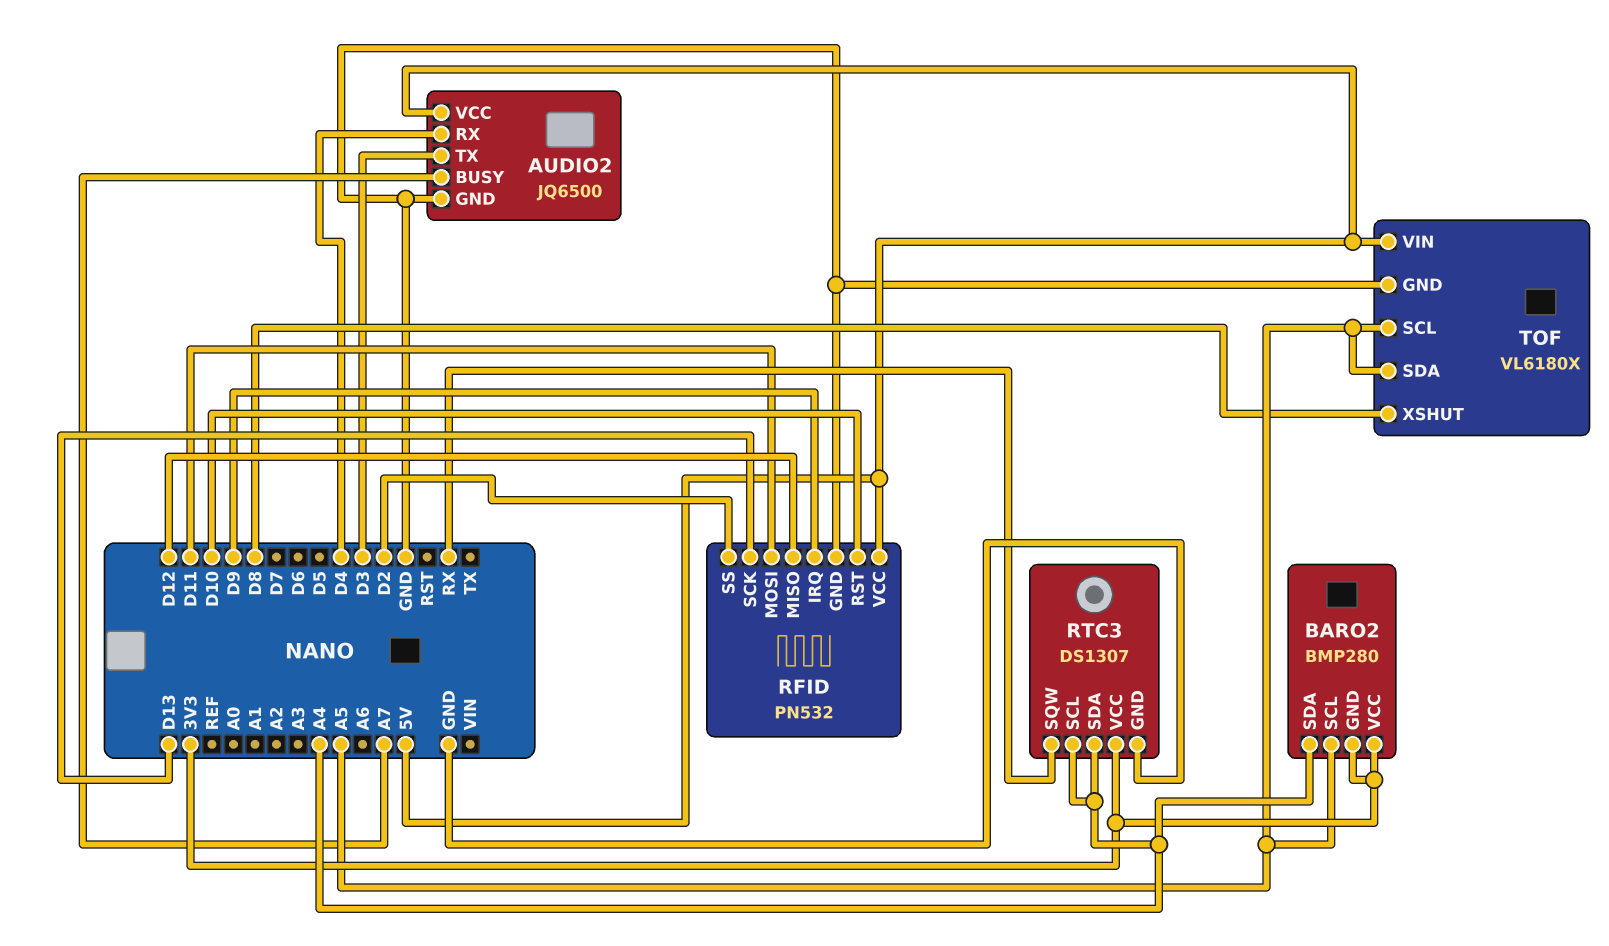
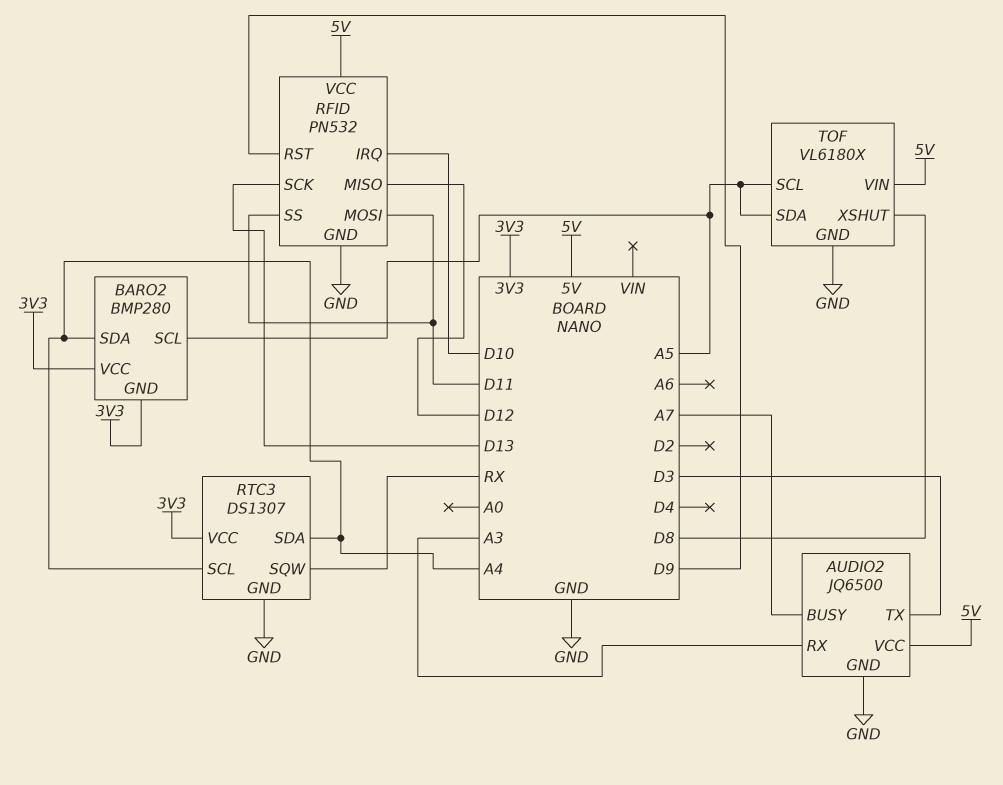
AUDIO2 pin RX: D4 -> A3
RFID pin IRQ: D9 -> D10
RFID pin RST: D10 -> D9
RFID pin SS: D2 -> D11

